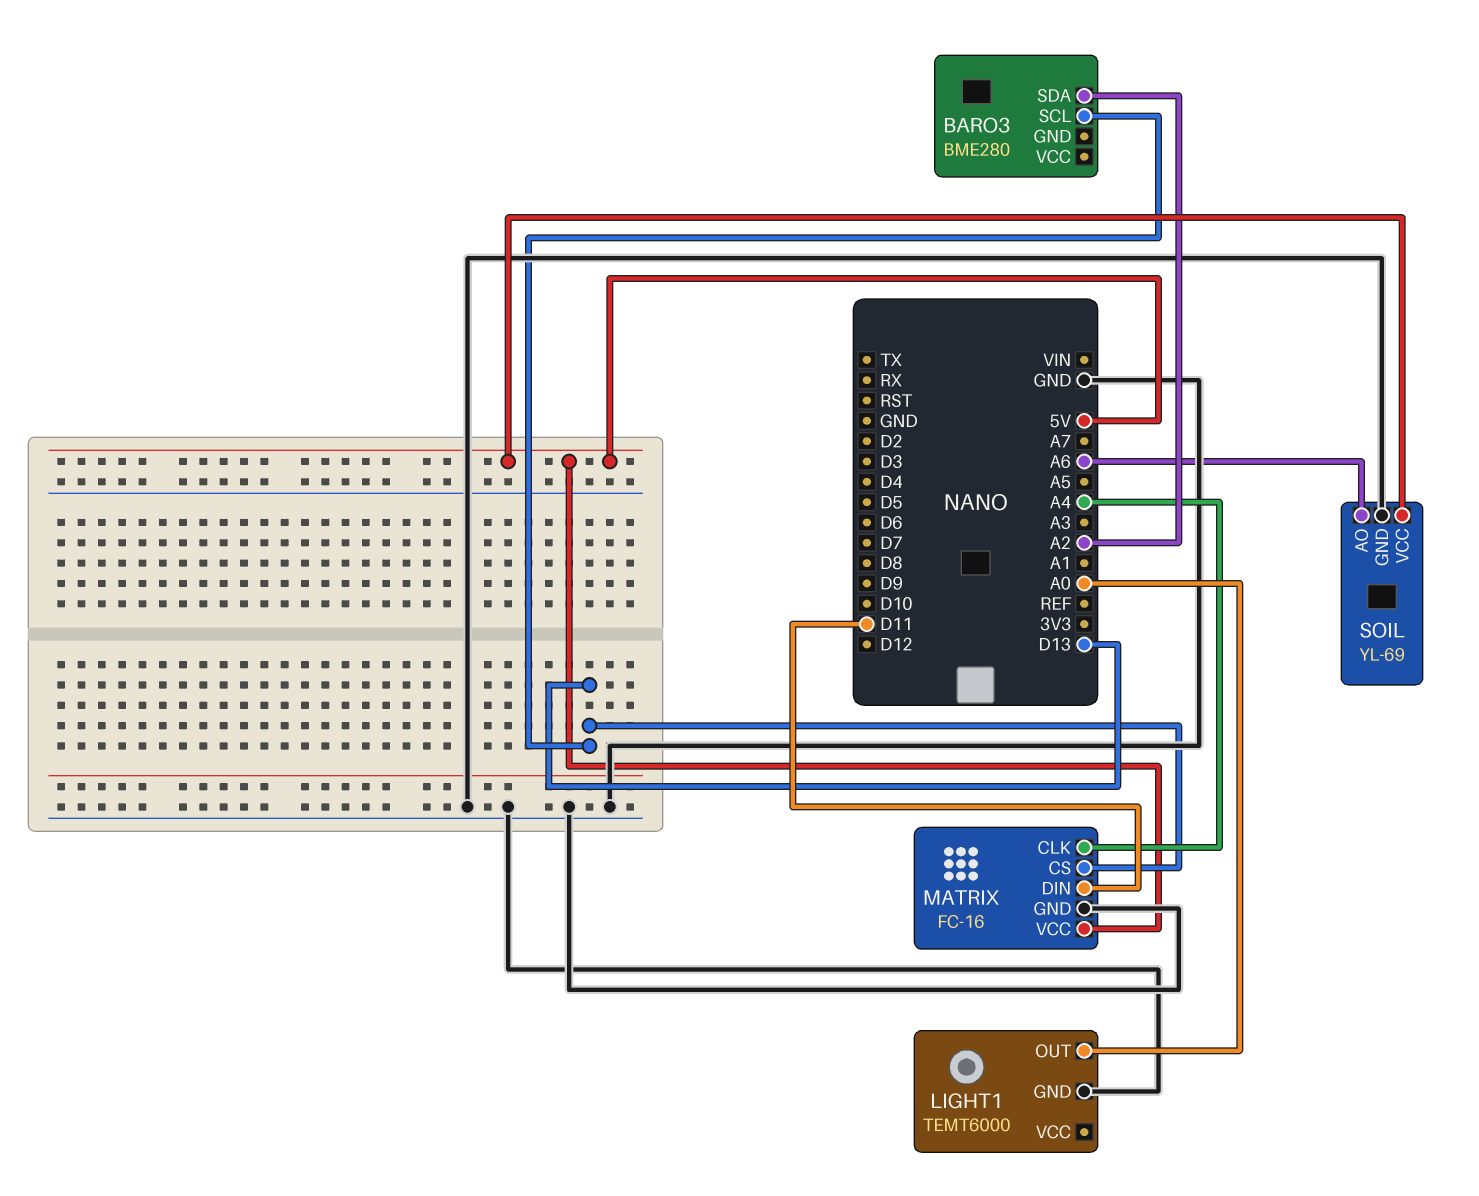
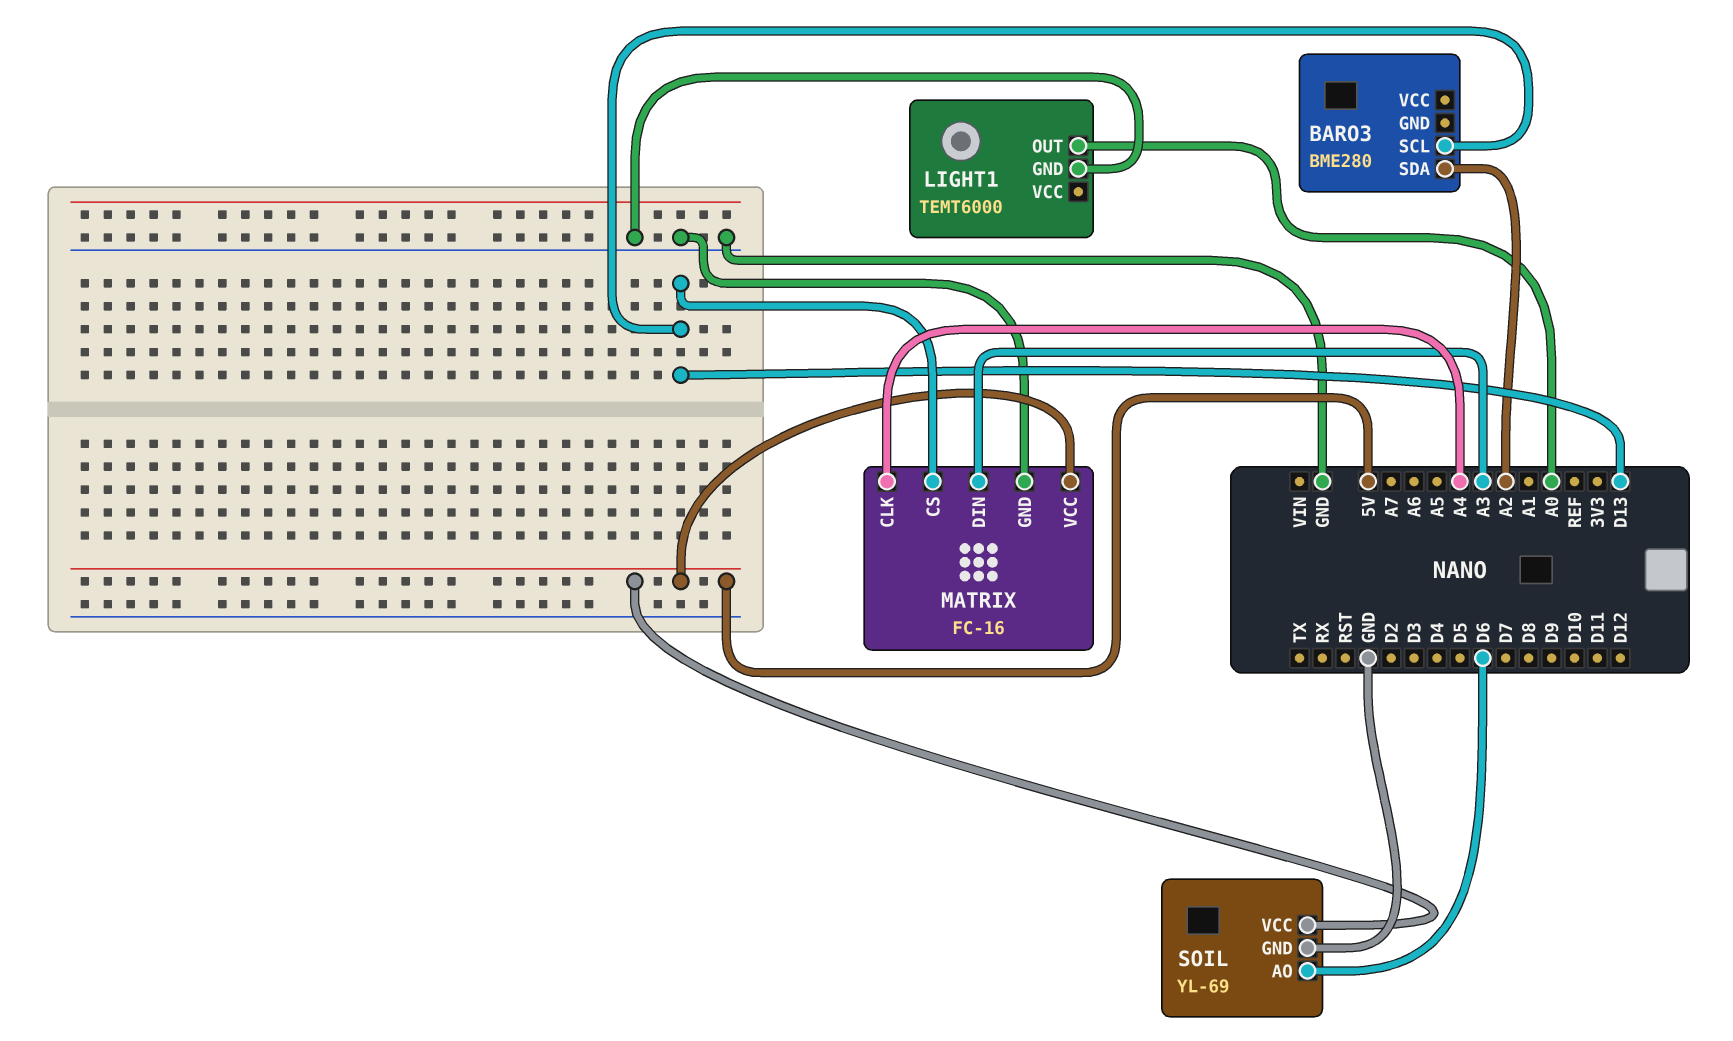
MATRIX pin DIN: D11 -> A3
SOIL pin AO: A6 -> D6

